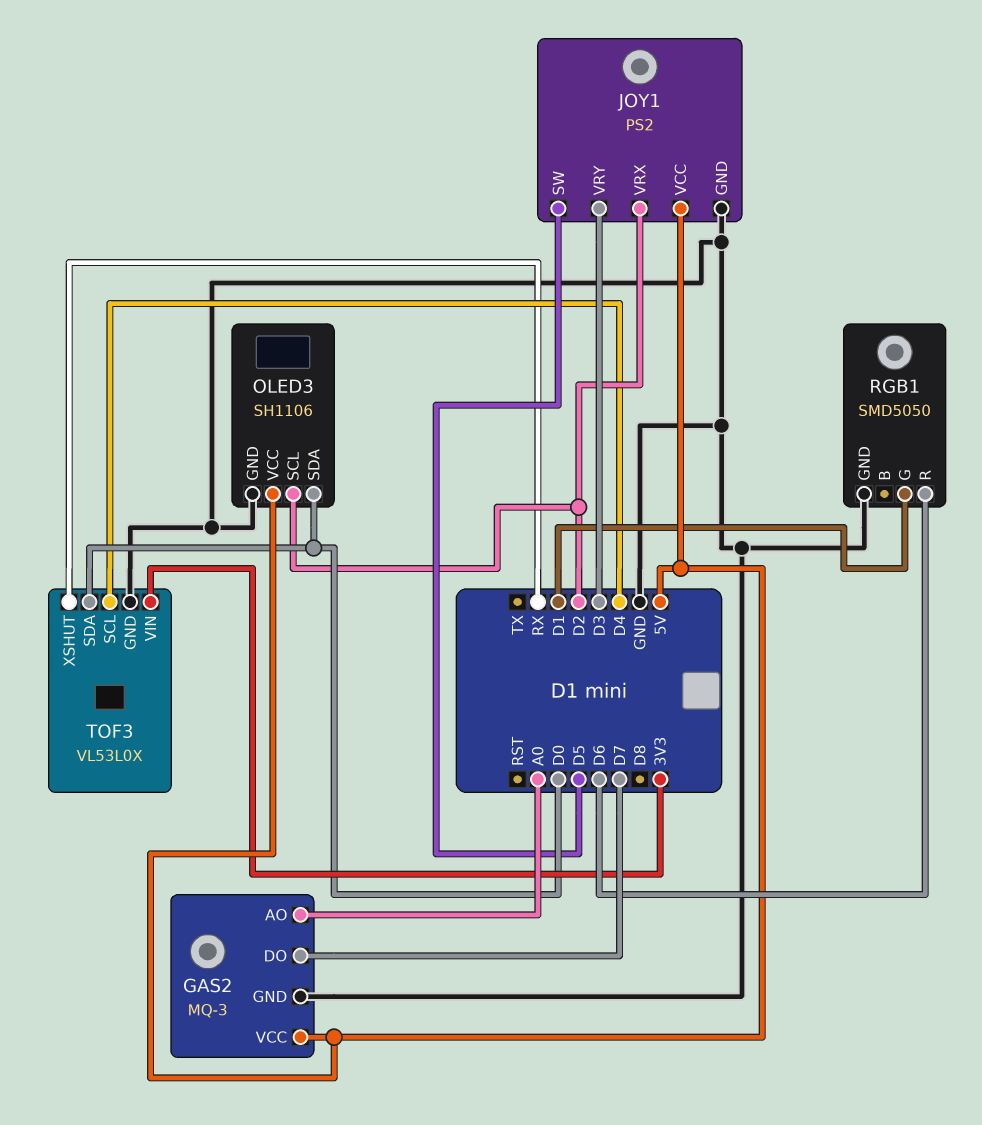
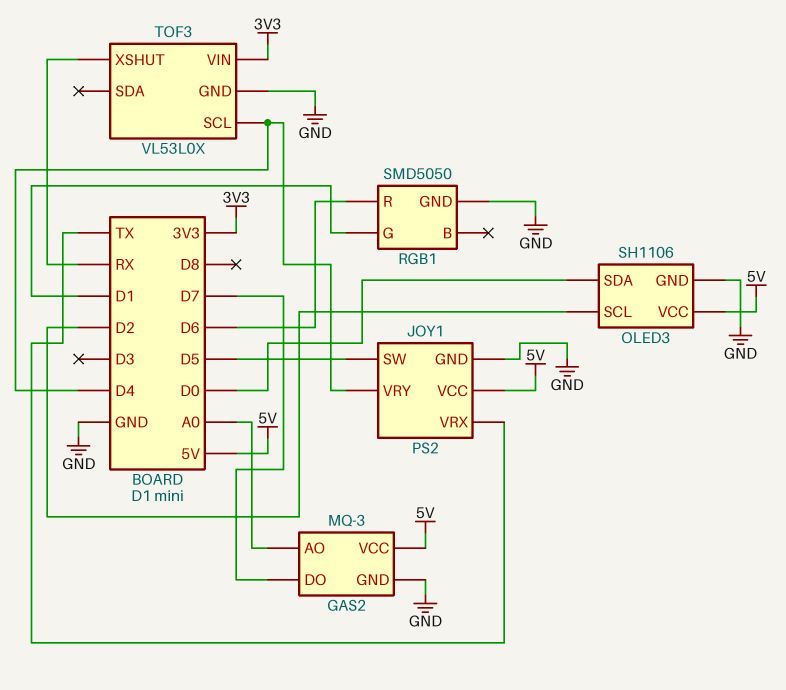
JOY1 pin VRX: D2 -> TX
JOY1 pin VRY: D3 -> D4
TOF3 pin SDA: D0 -> none

